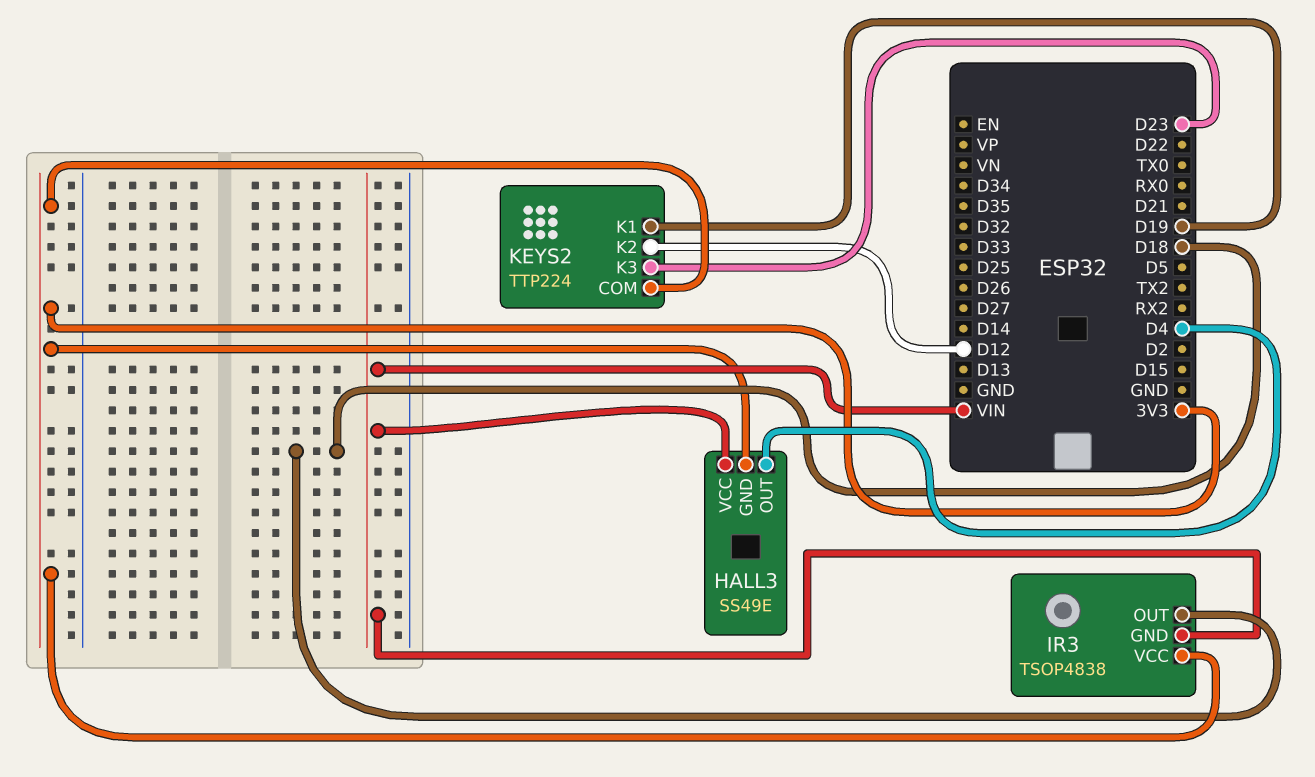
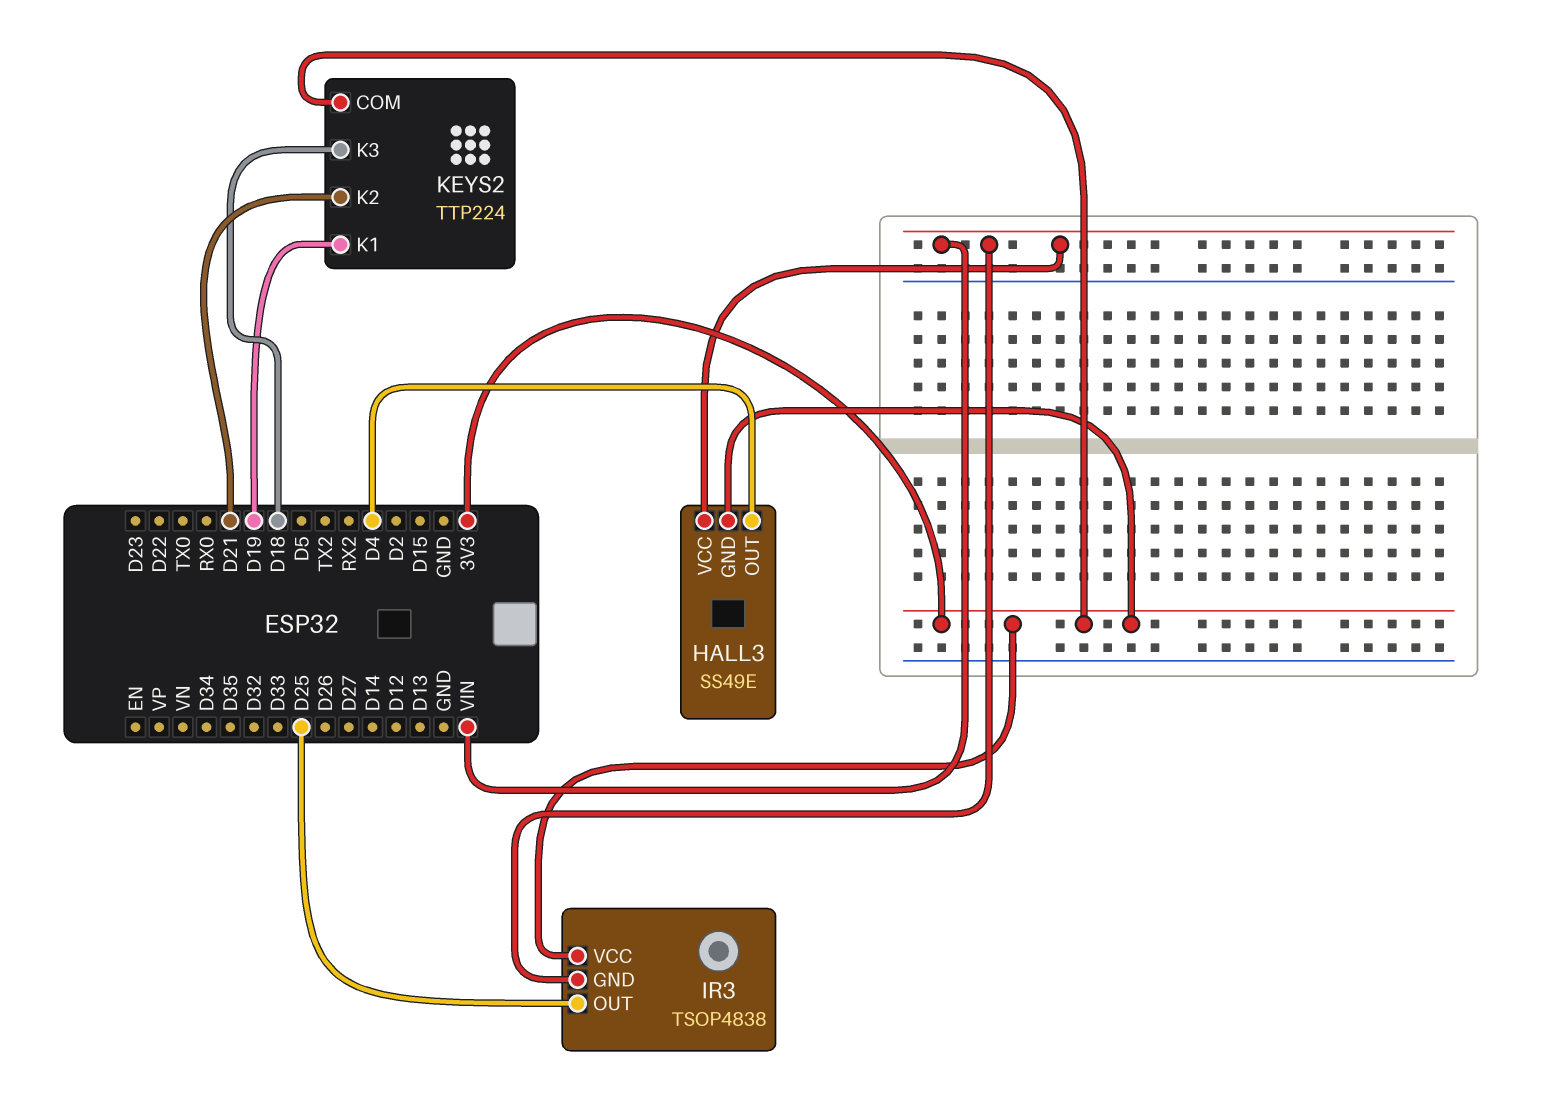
IR3 pin OUT: D18 -> D25
KEYS2 pin K2: D12 -> D21
KEYS2 pin K3: D23 -> D18

